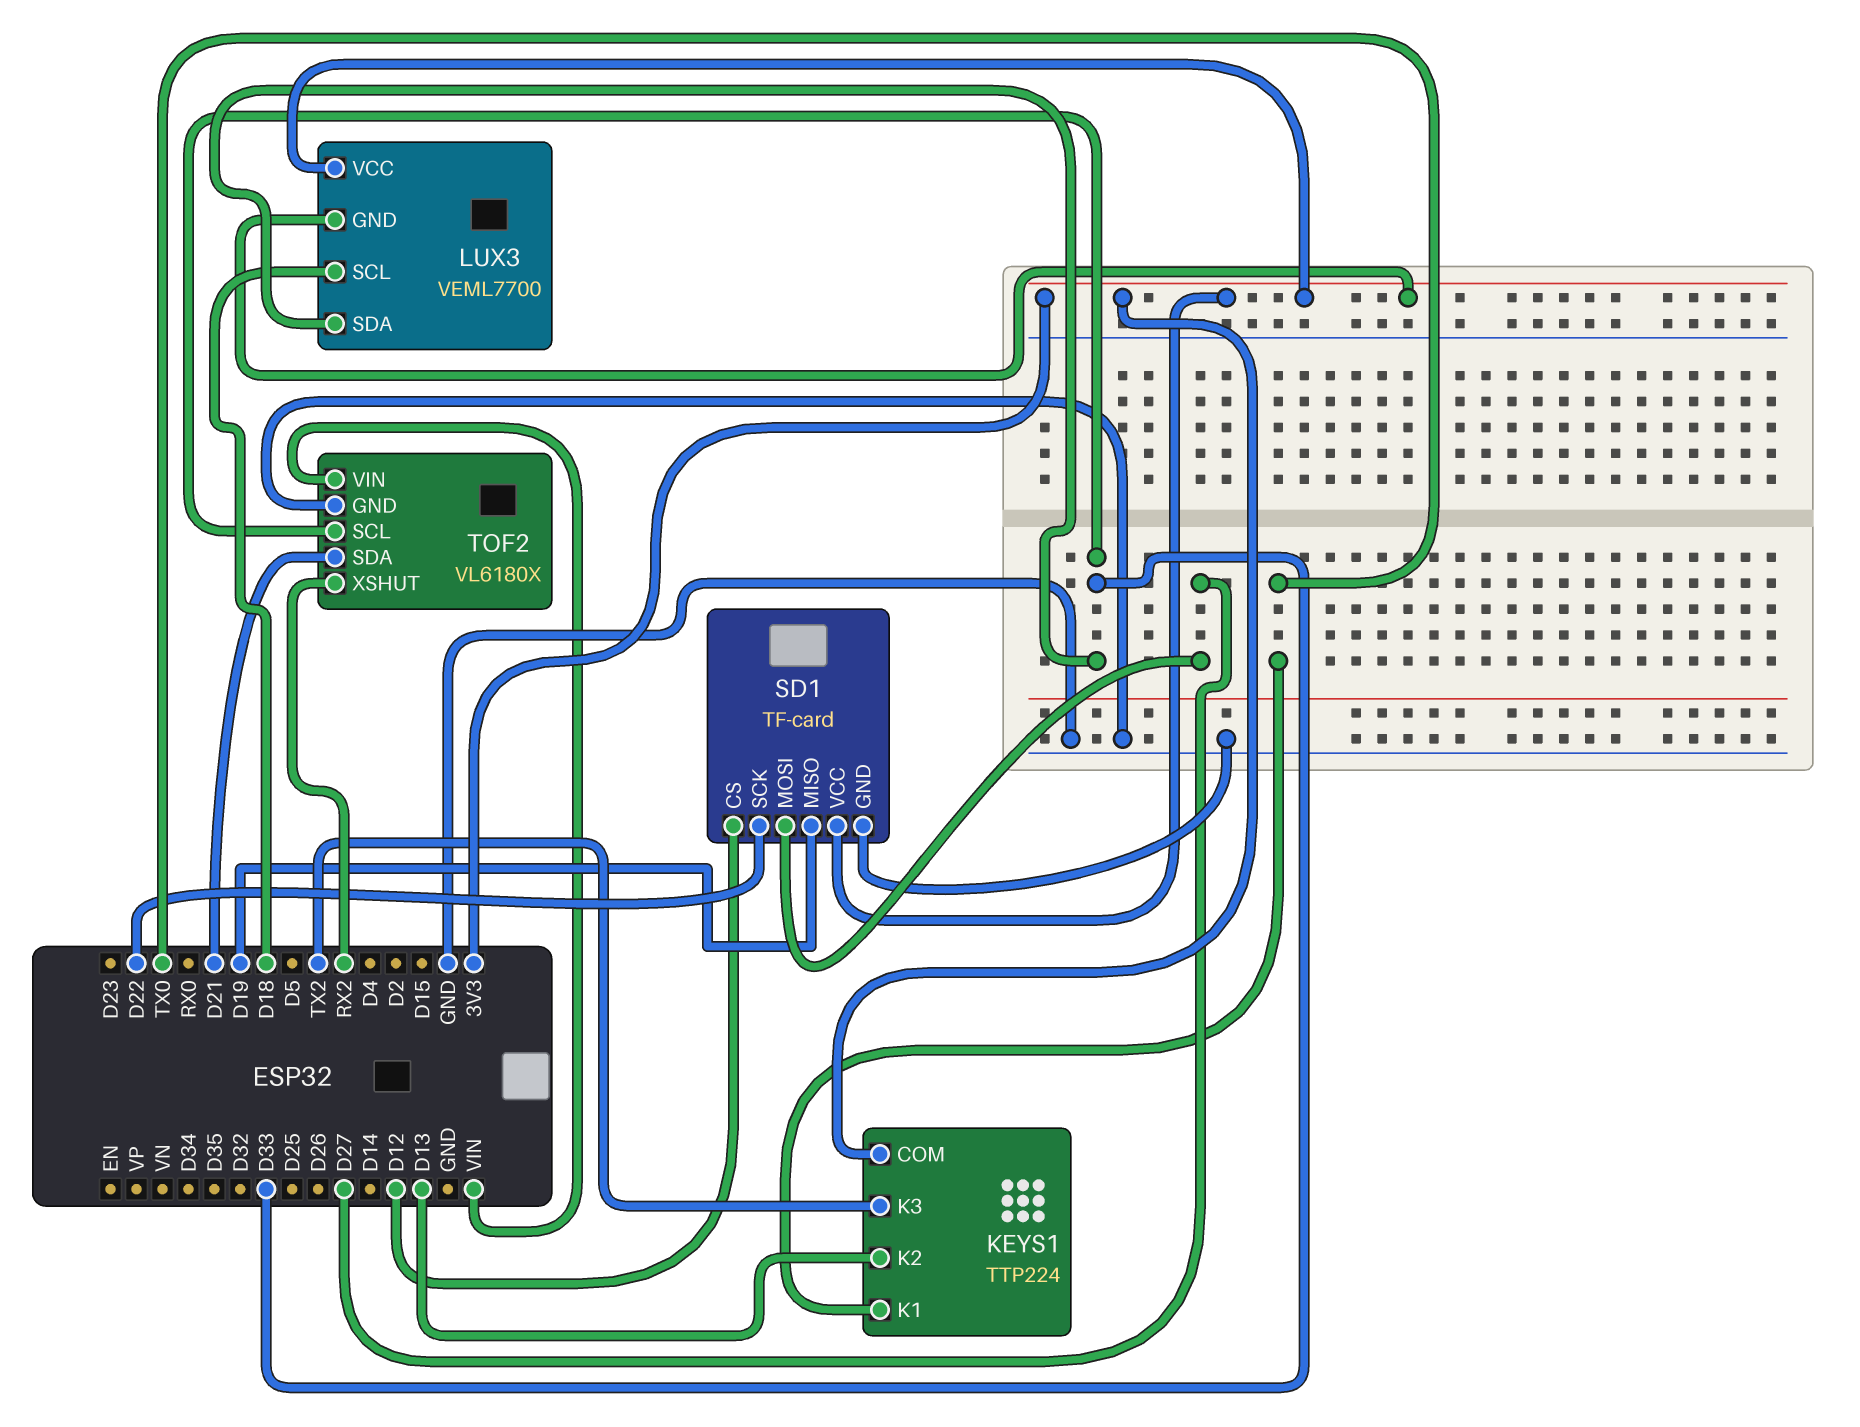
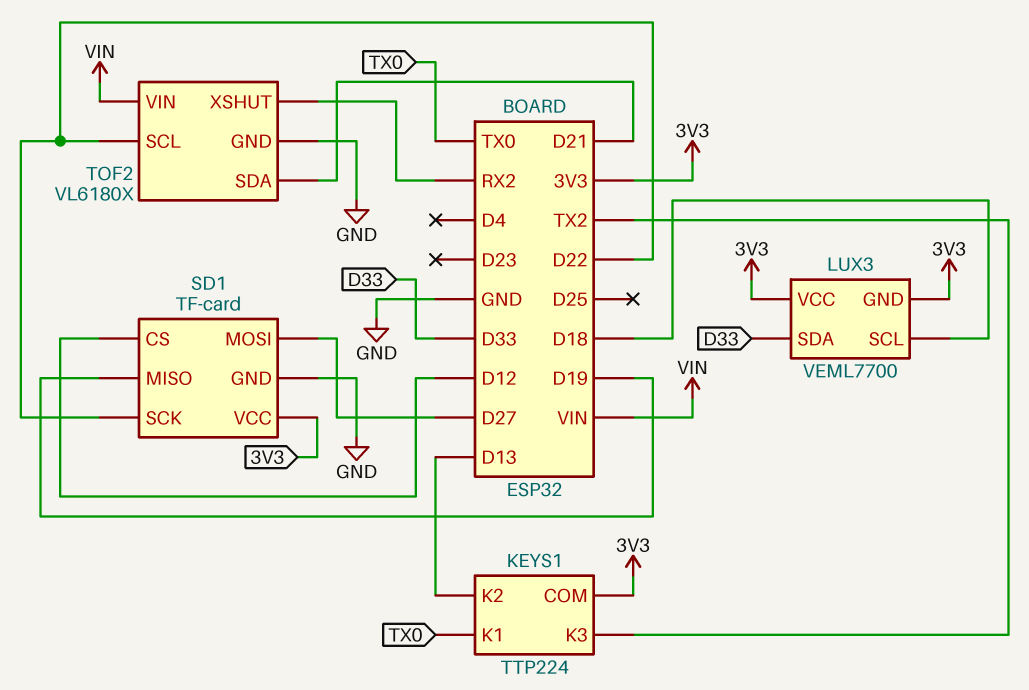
TOF2 pin SCL: D33 -> D22

